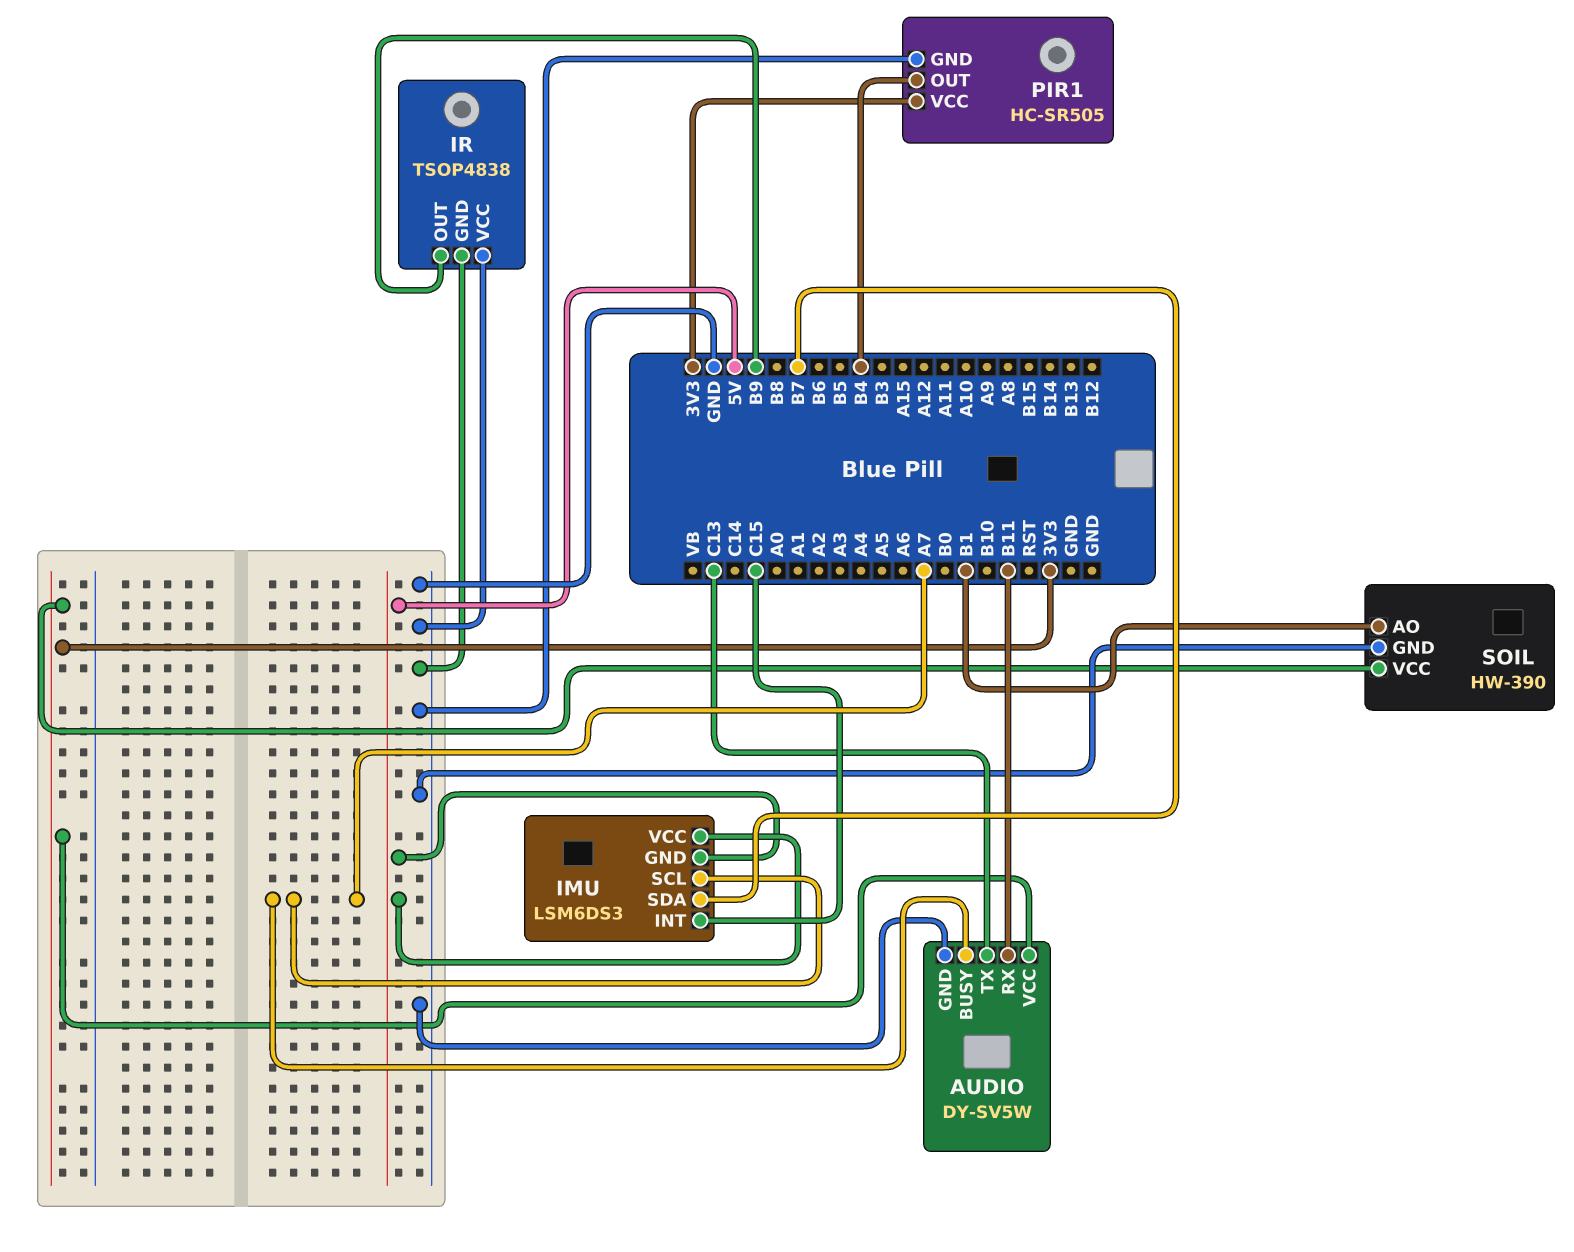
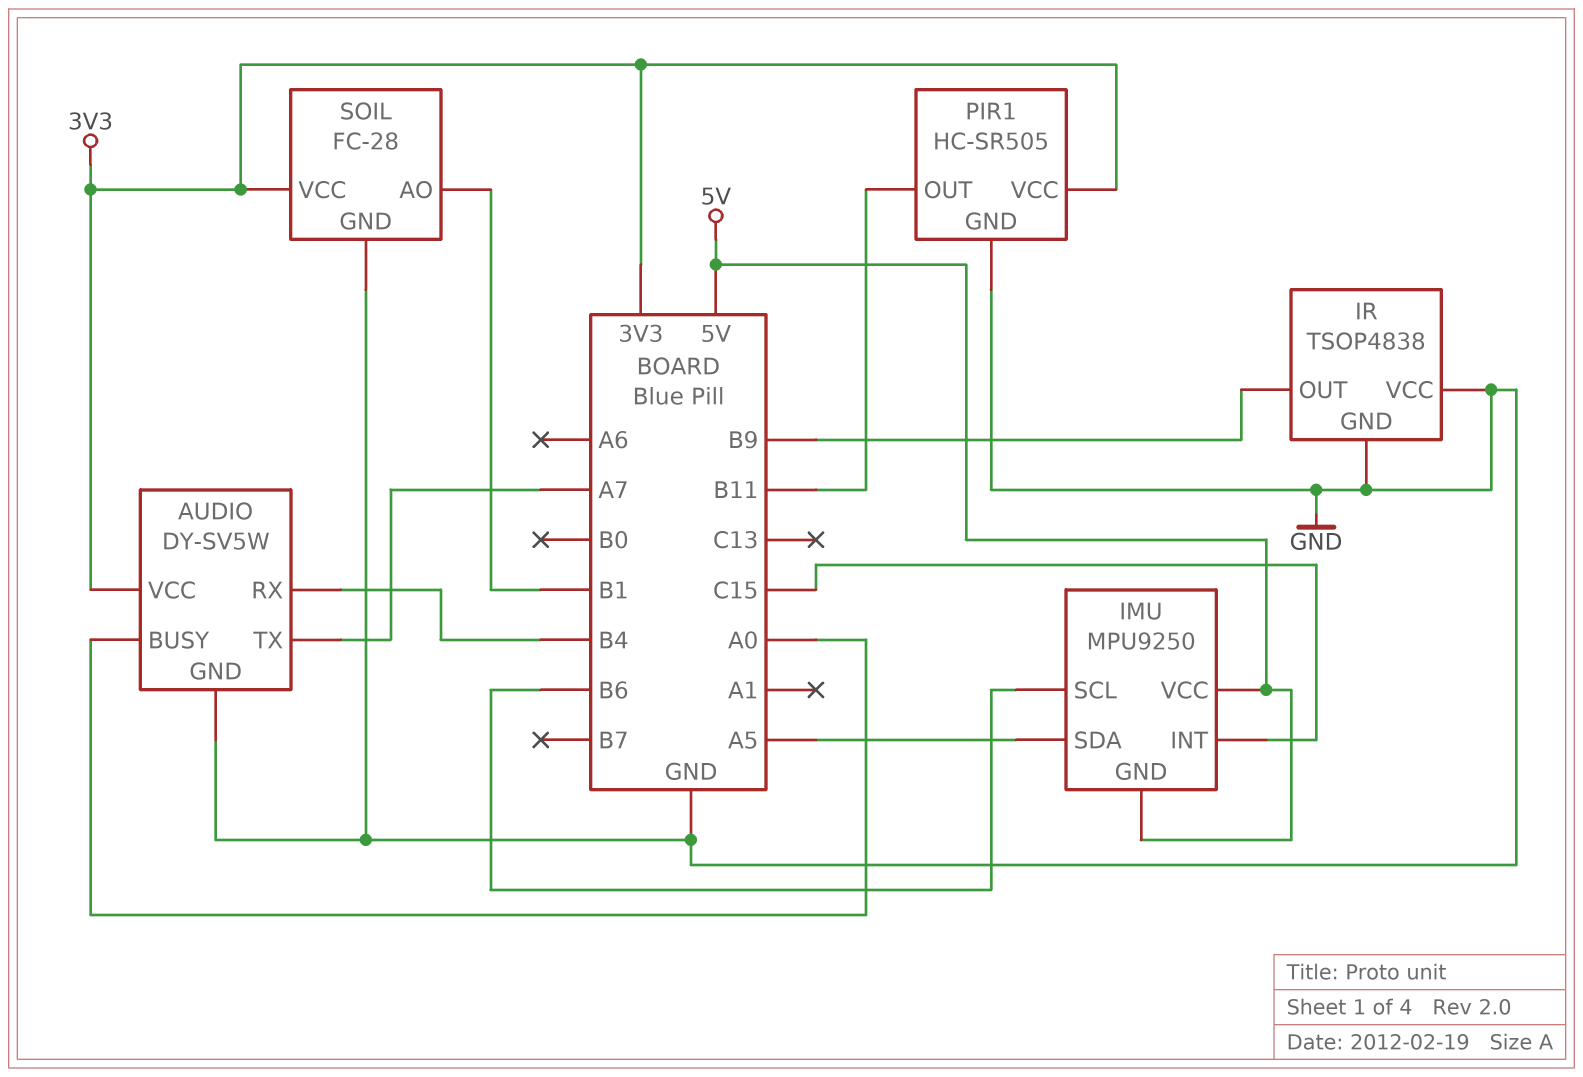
AUDIO pin BUSY: A7 -> A0
AUDIO pin RX: B11 -> B4
AUDIO pin TX: C13 -> A7
IMU: LSM6DS3 -> MPU9250
IMU pin SCL: A7 -> B6
IMU pin SDA: B7 -> A5
PIR1 pin OUT: B4 -> B11
SOIL: HW-390 -> FC-28

